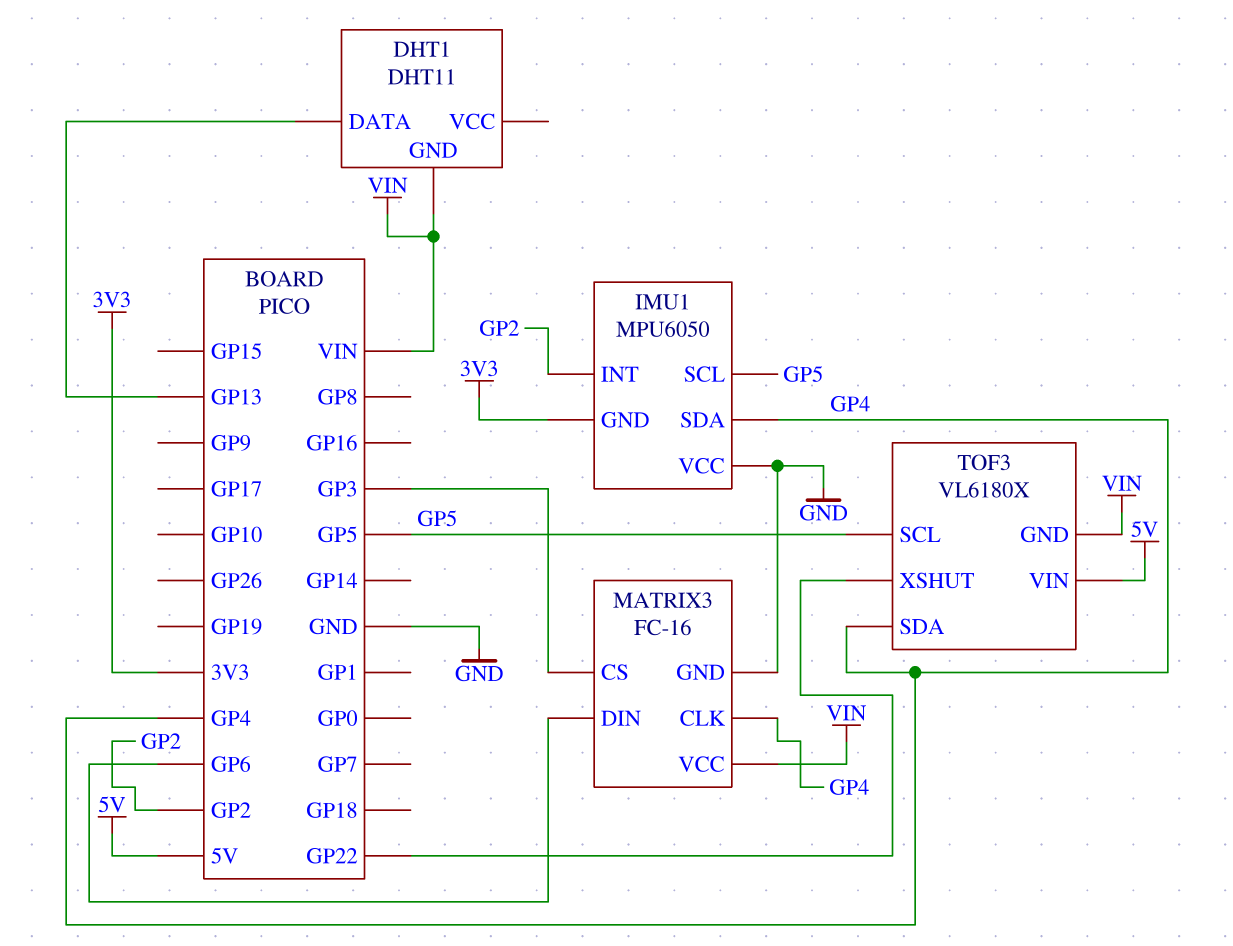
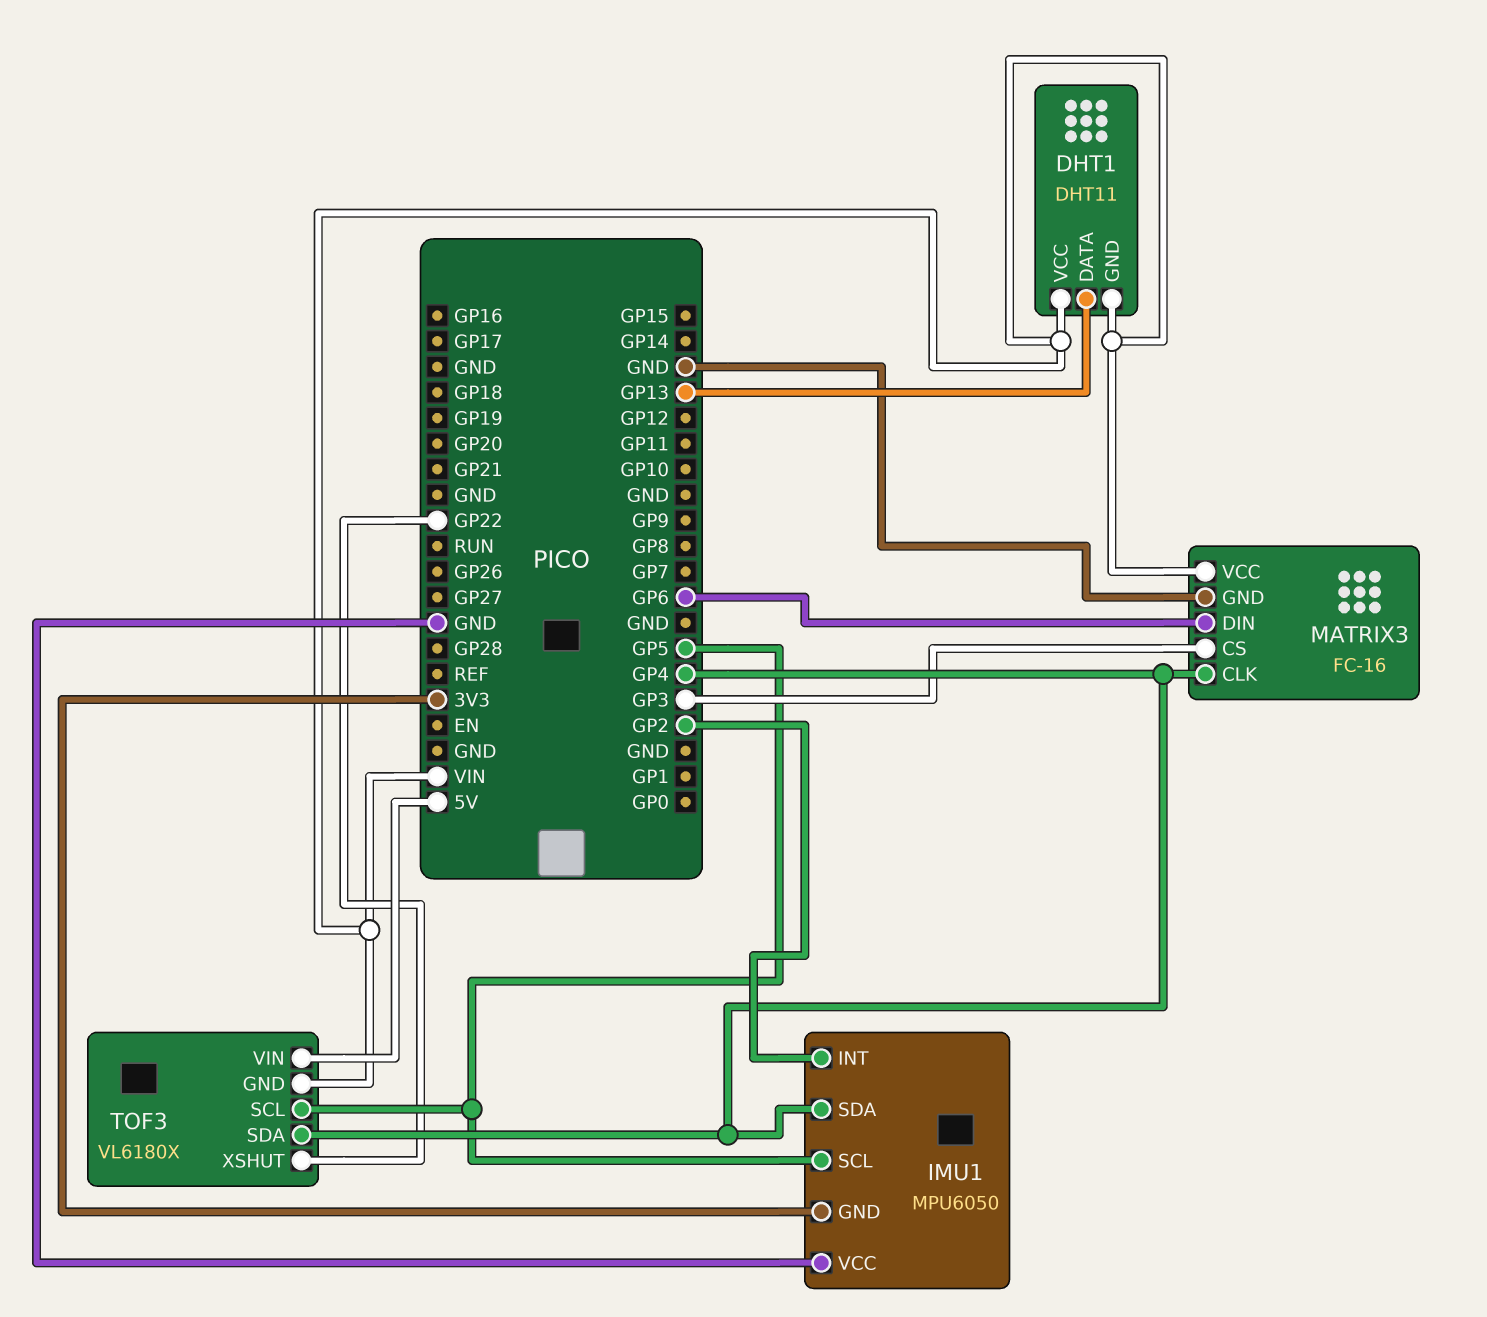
DHT1 pin VCC: none -> VIN

